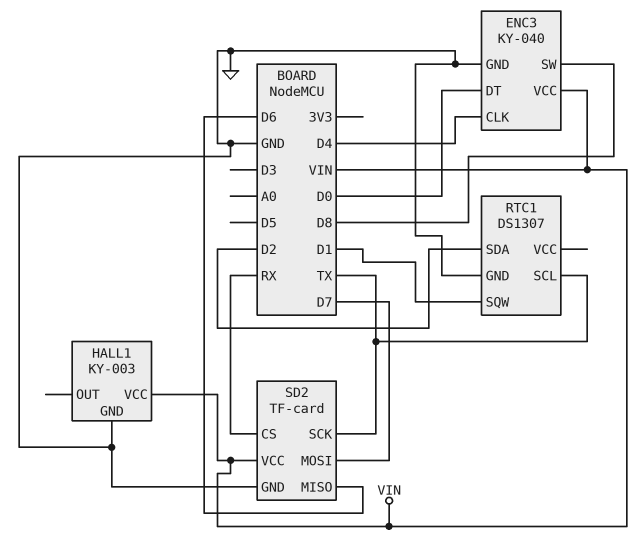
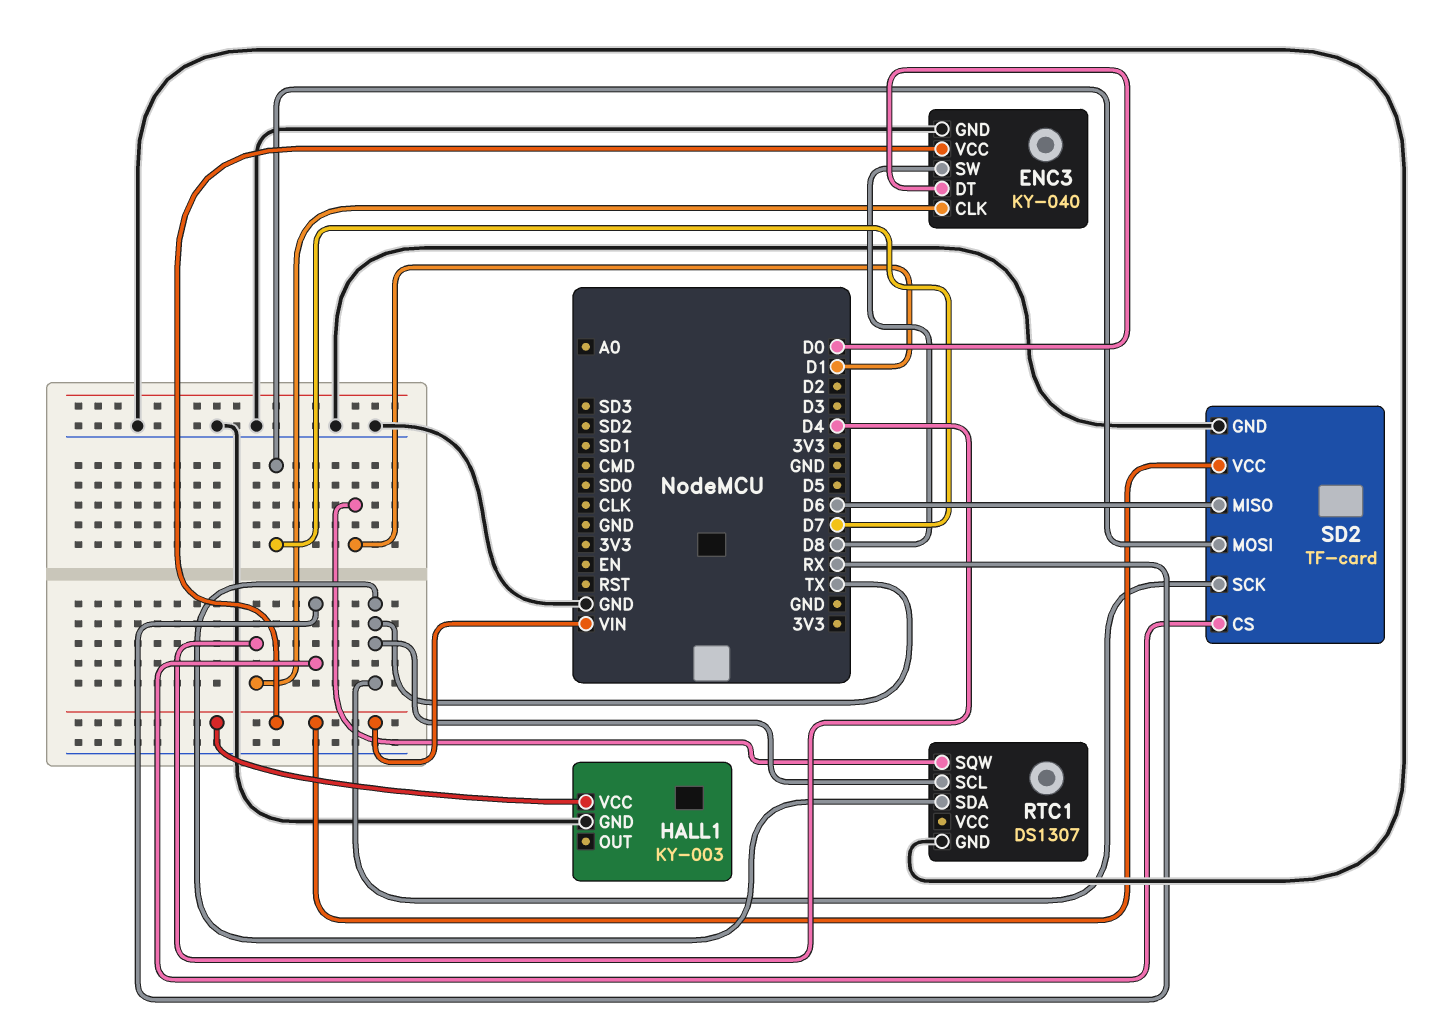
RTC1 pin SDA: D2 -> TX

